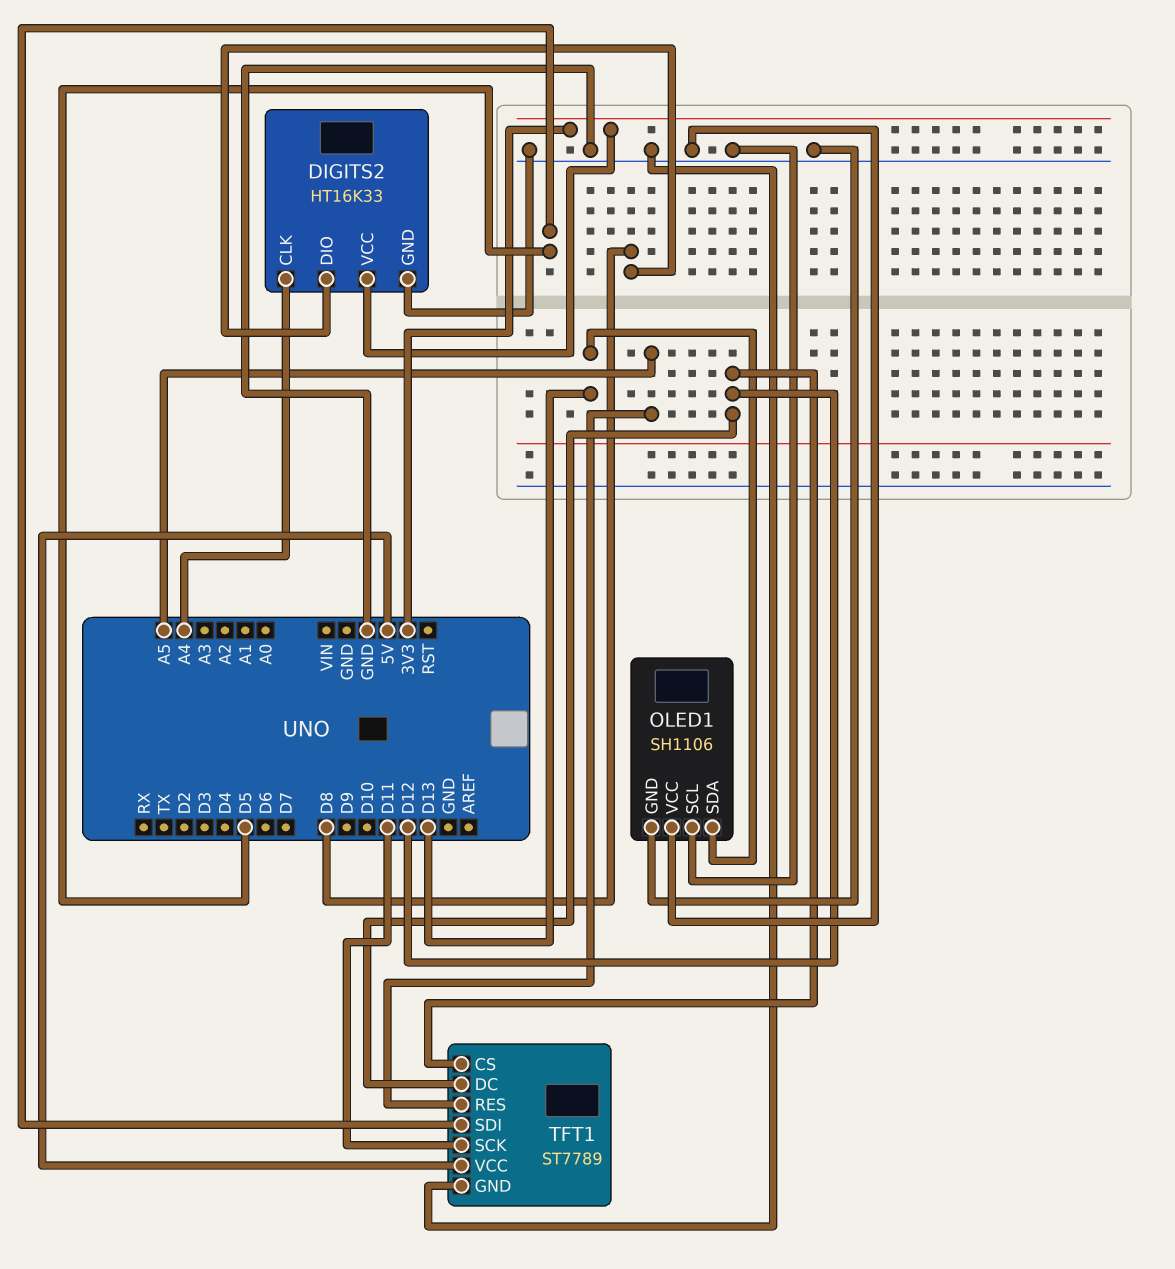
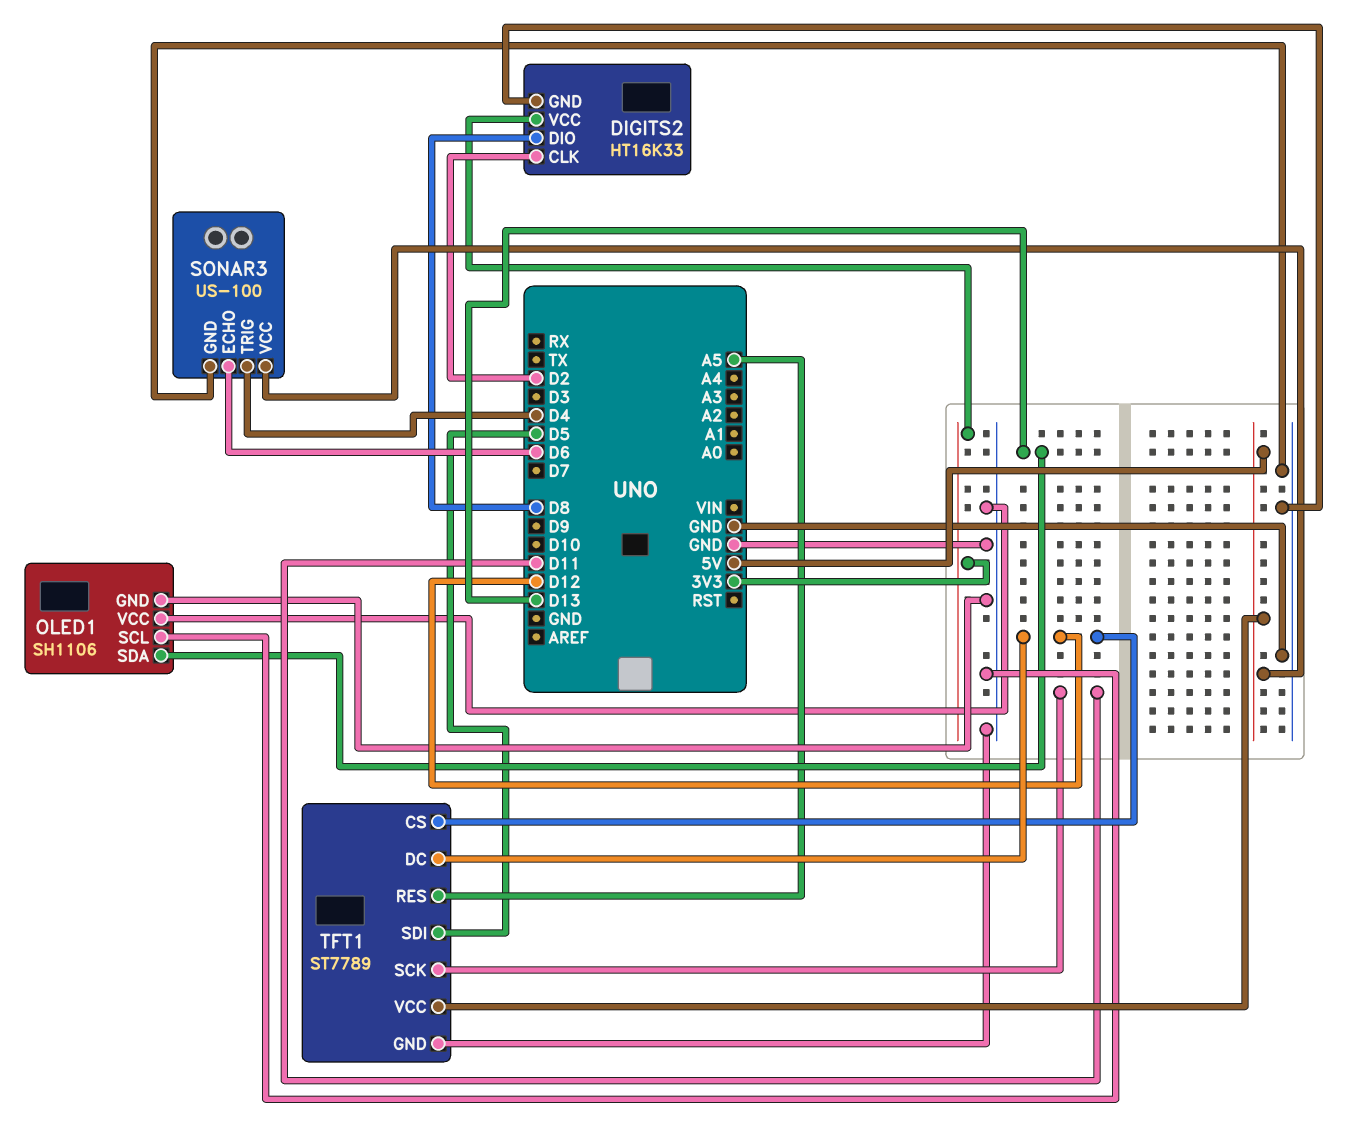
DIGITS2 pin CLK: A4 -> D2
SONAR3: none -> US-100
SONAR3 pin ECHO: none -> D6
SONAR3 pin GND: none -> GND
SONAR3 pin TRIG: none -> D4
SONAR3 pin VCC: none -> 5V

